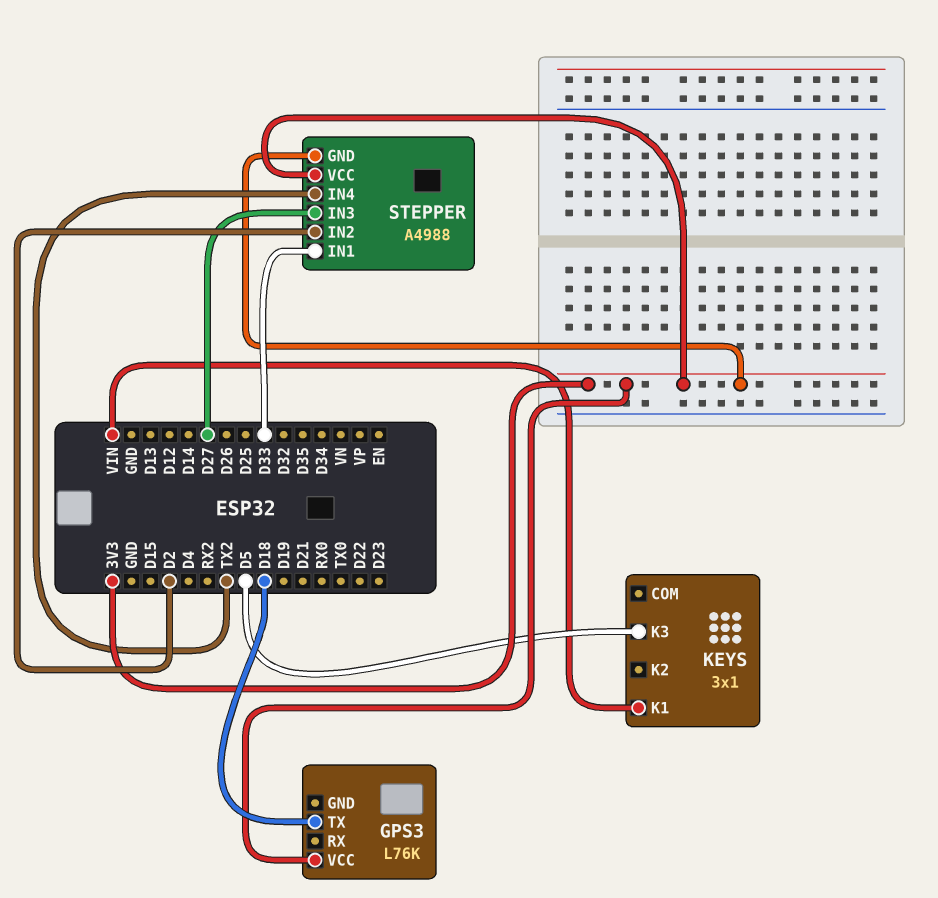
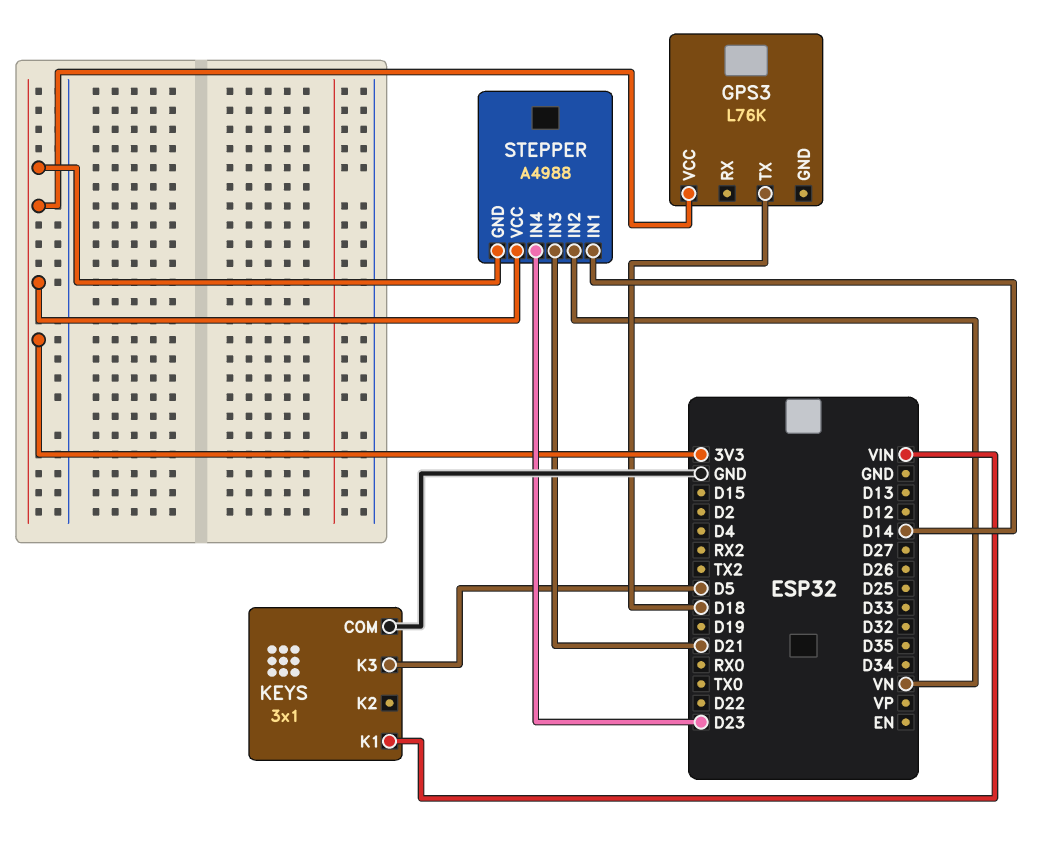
KEYS pin COM: none -> GND
STEPPER pin IN1: D33 -> D14
STEPPER pin IN2: D2 -> VN
STEPPER pin IN3: D27 -> D21
STEPPER pin IN4: TX2 -> D23

